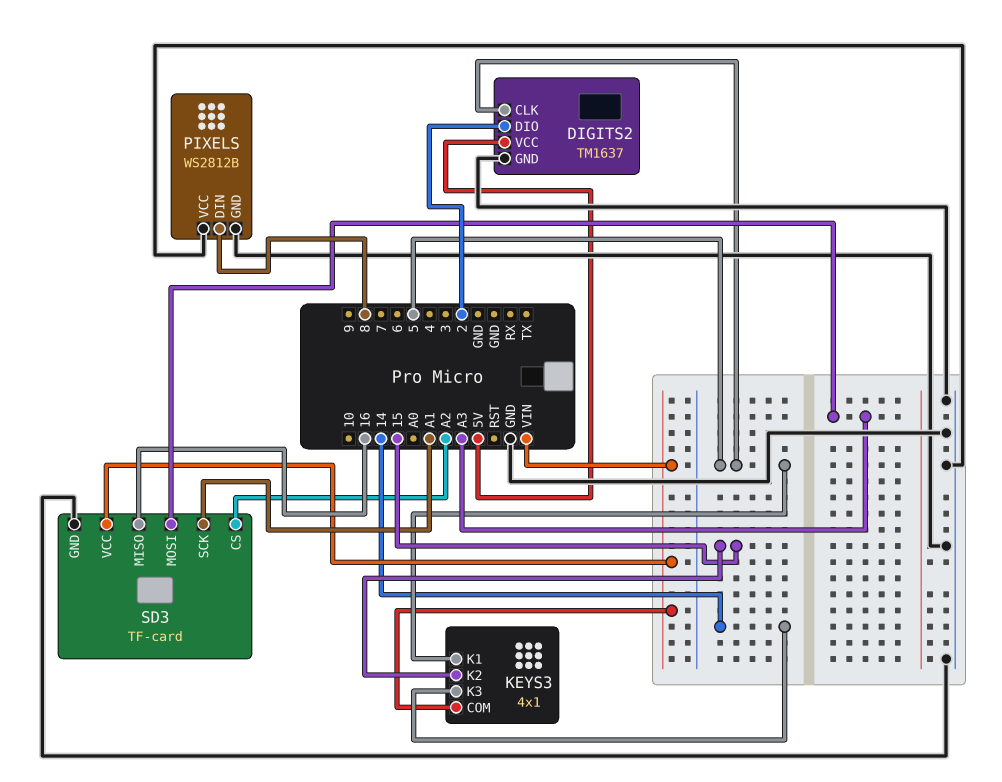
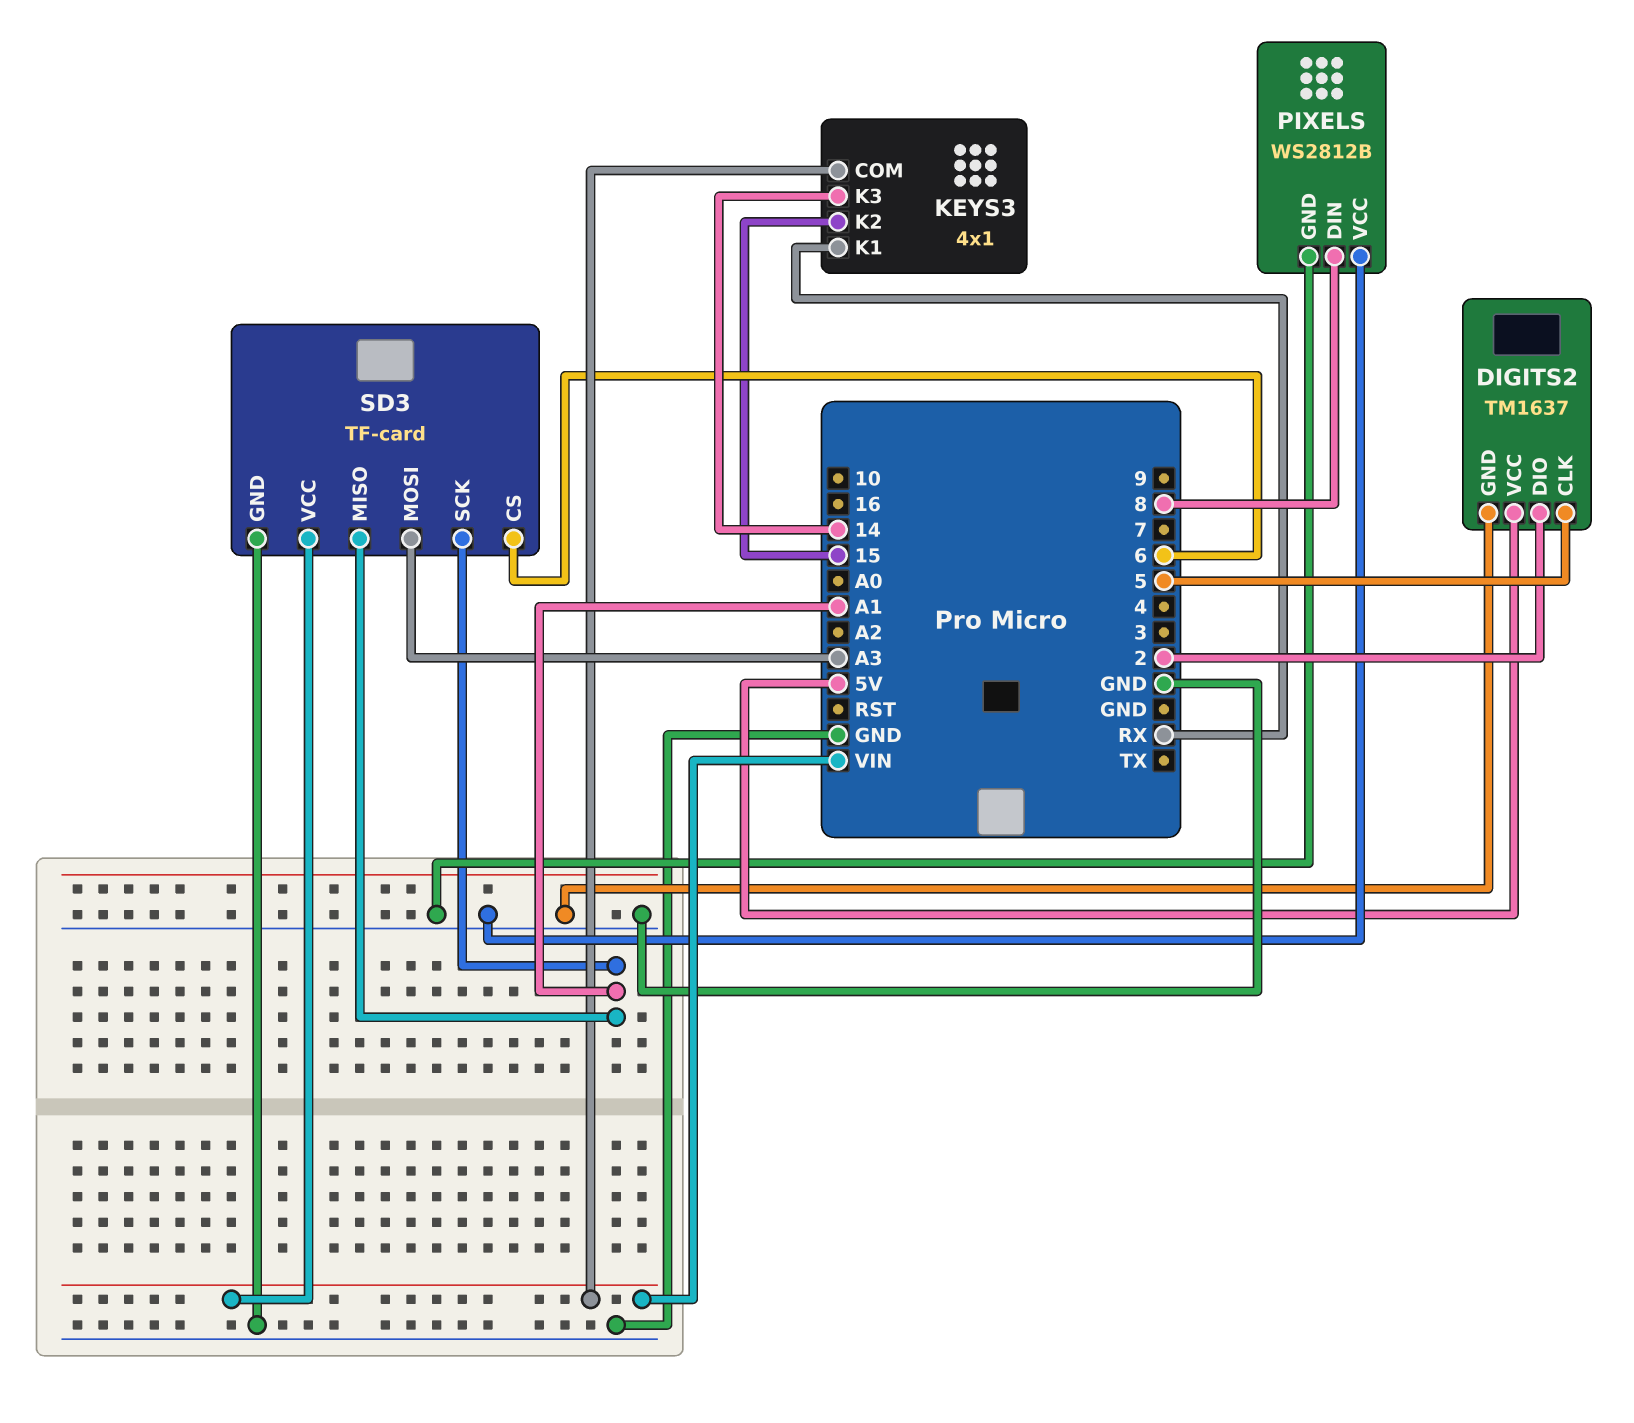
KEYS3 pin K1: 5 -> RX
SD3 pin CS: A2 -> 6
SD3 pin MISO: 16 -> A1

